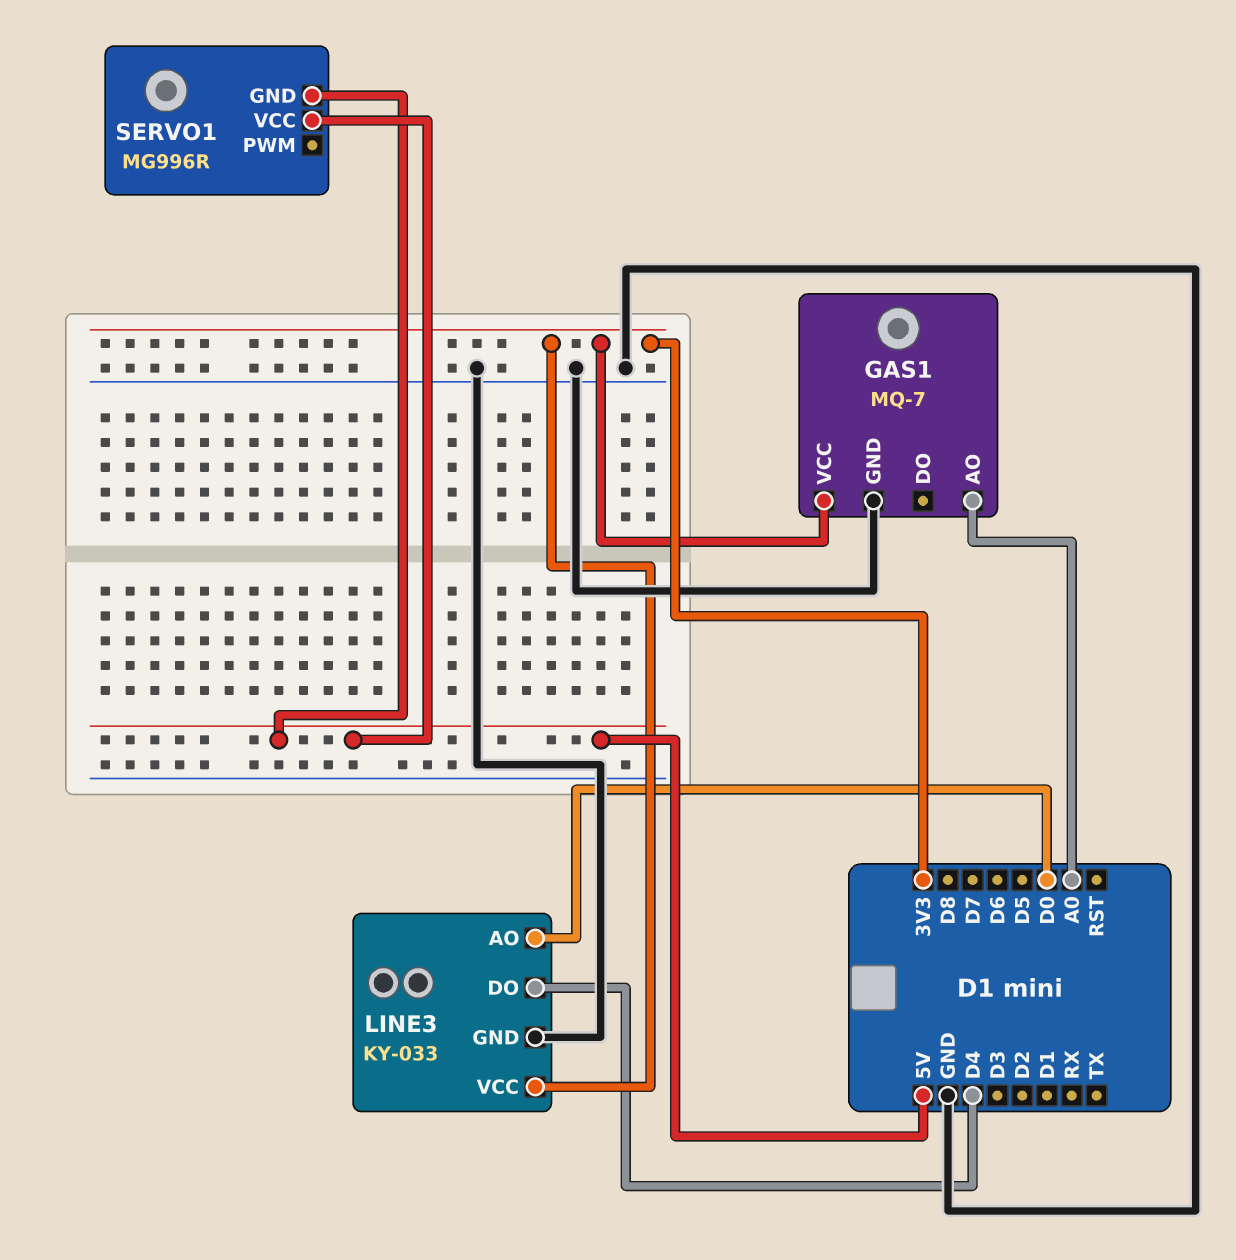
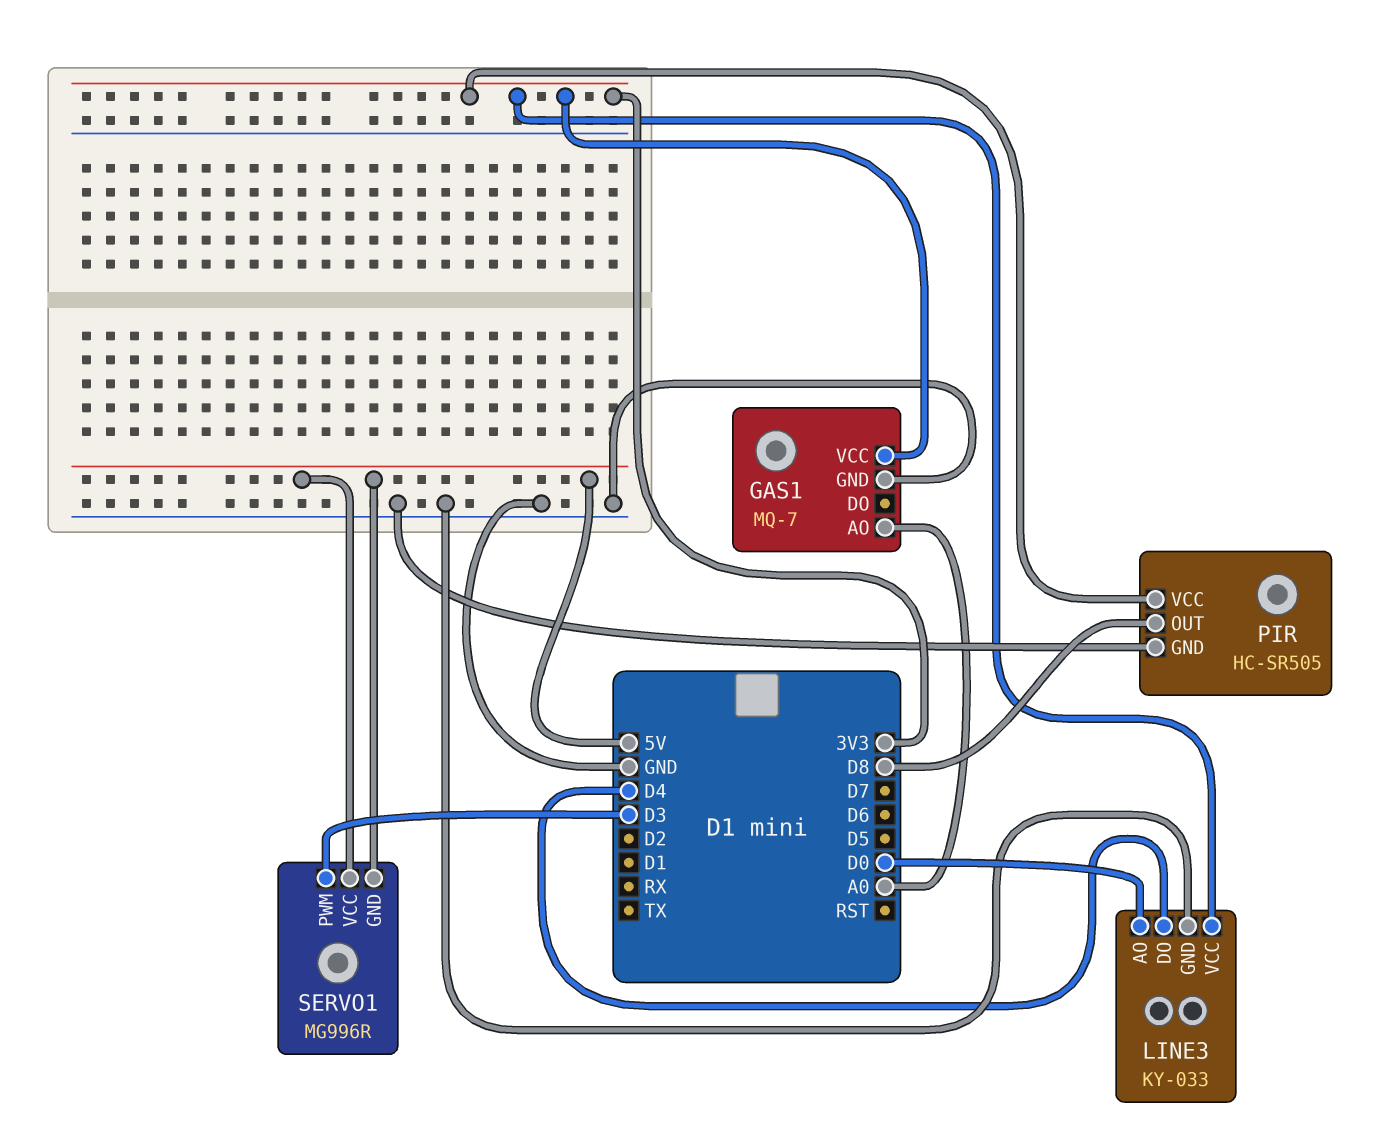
PIR: none -> HC-SR505
PIR pin GND: none -> GND
PIR pin OUT: none -> D8
PIR pin VCC: none -> 3V3
SERVO1 pin PWM: none -> D3

